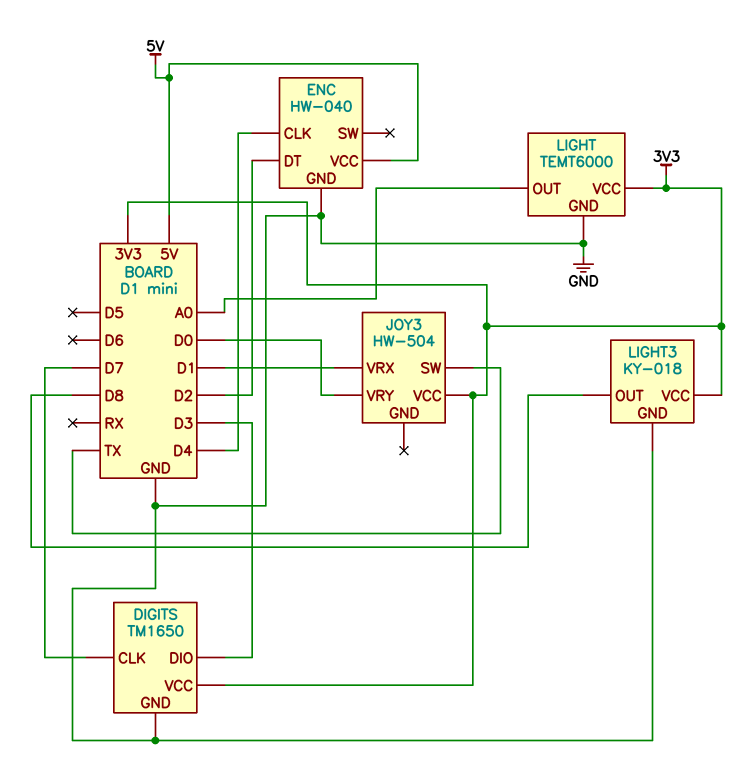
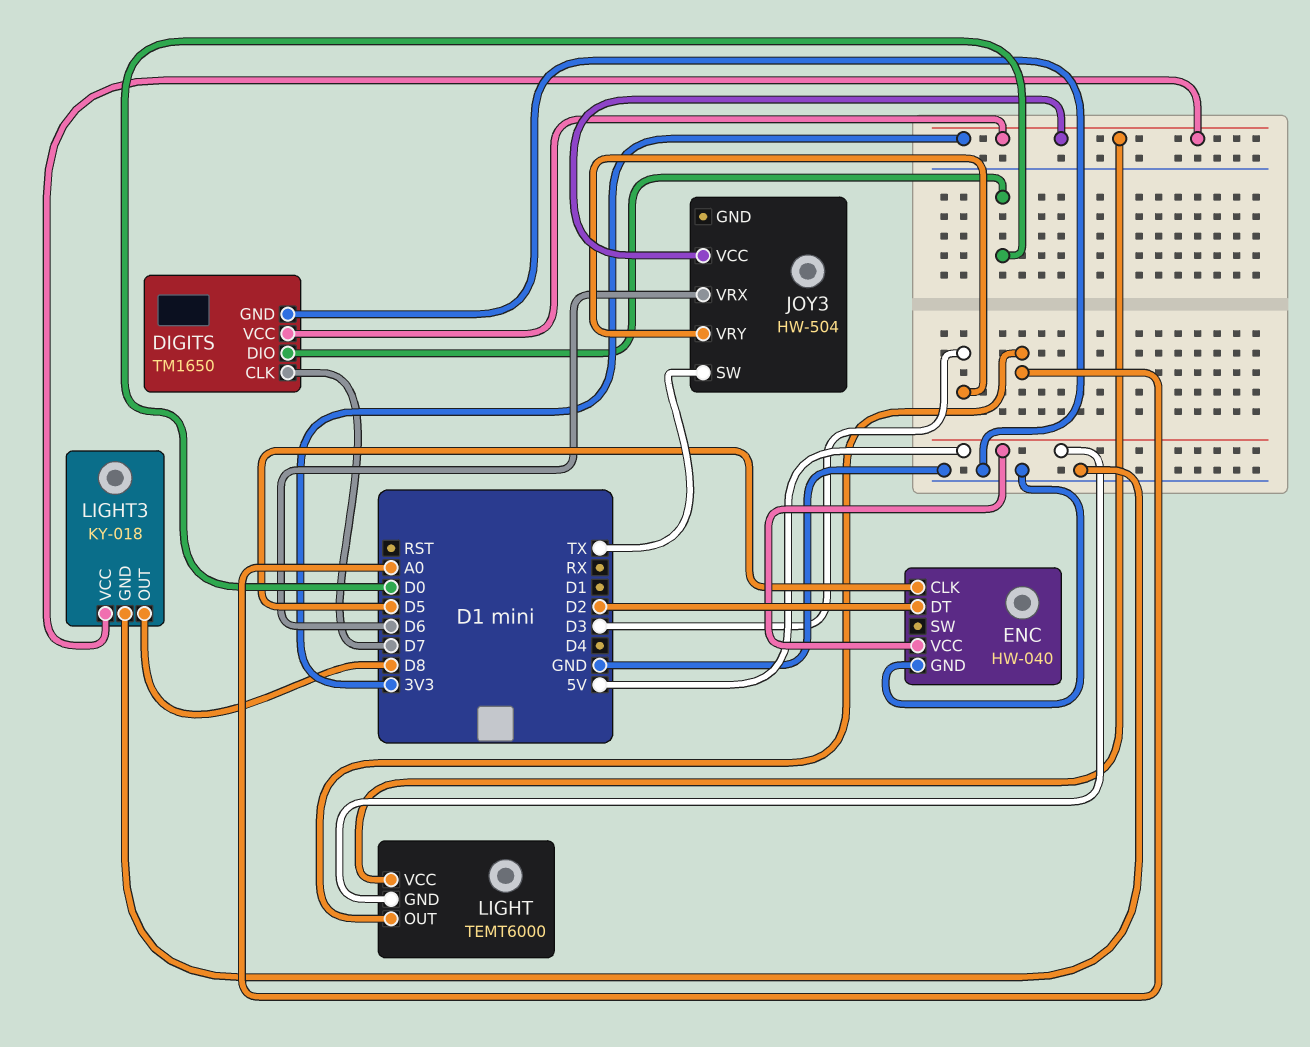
DIGITS pin DIO: D3 -> D0
ENC pin CLK: D4 -> D5
JOY3 pin VRX: D1 -> D6
JOY3 pin VRY: D0 -> D3
LIGHT pin GND: GND -> 5V

